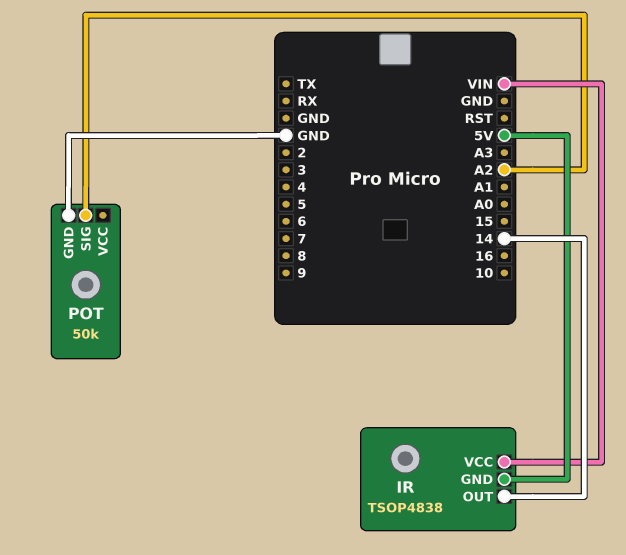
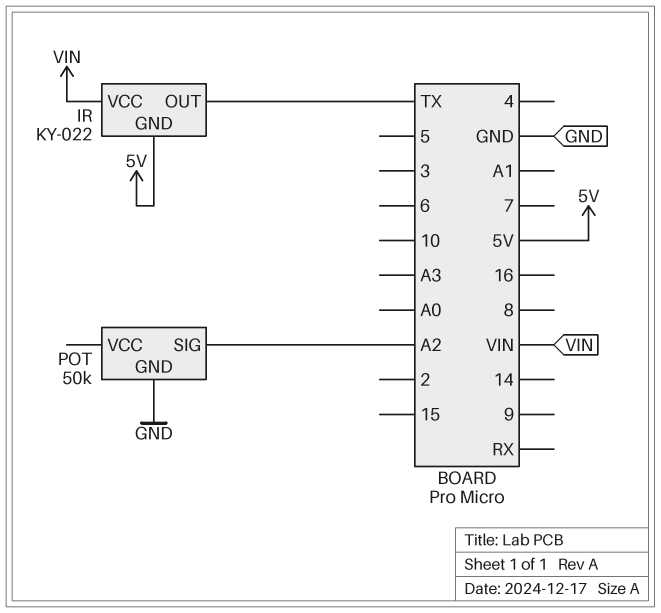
IR: TSOP4838 -> KY-022
IR pin OUT: 14 -> TX

